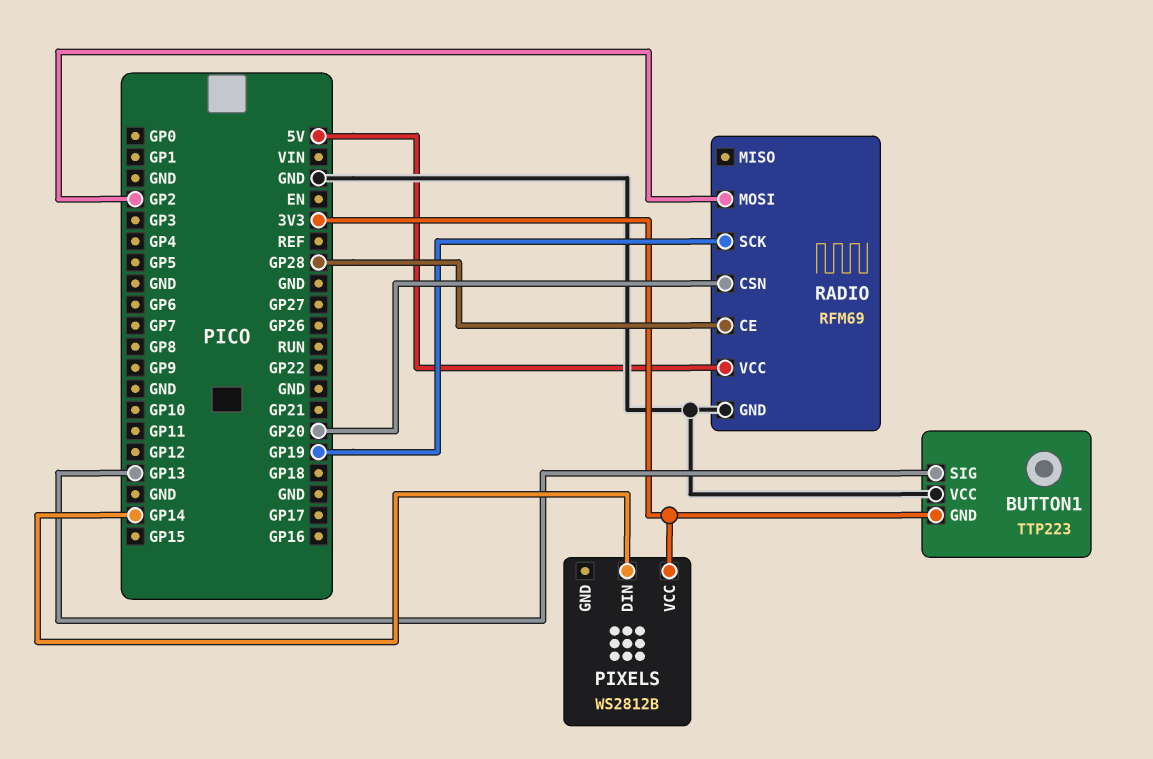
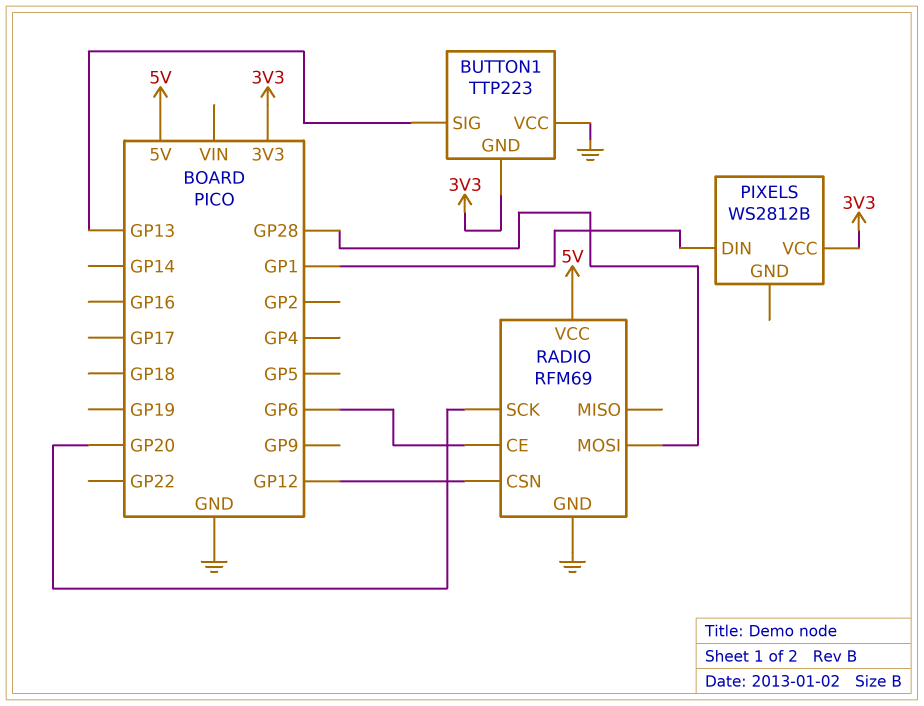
PIXELS pin DIN: GP14 -> GP1
RADIO pin CE: GP28 -> GP6
RADIO pin CSN: GP20 -> GP12
RADIO pin MOSI: GP2 -> GP28
RADIO pin SCK: GP19 -> GP20

